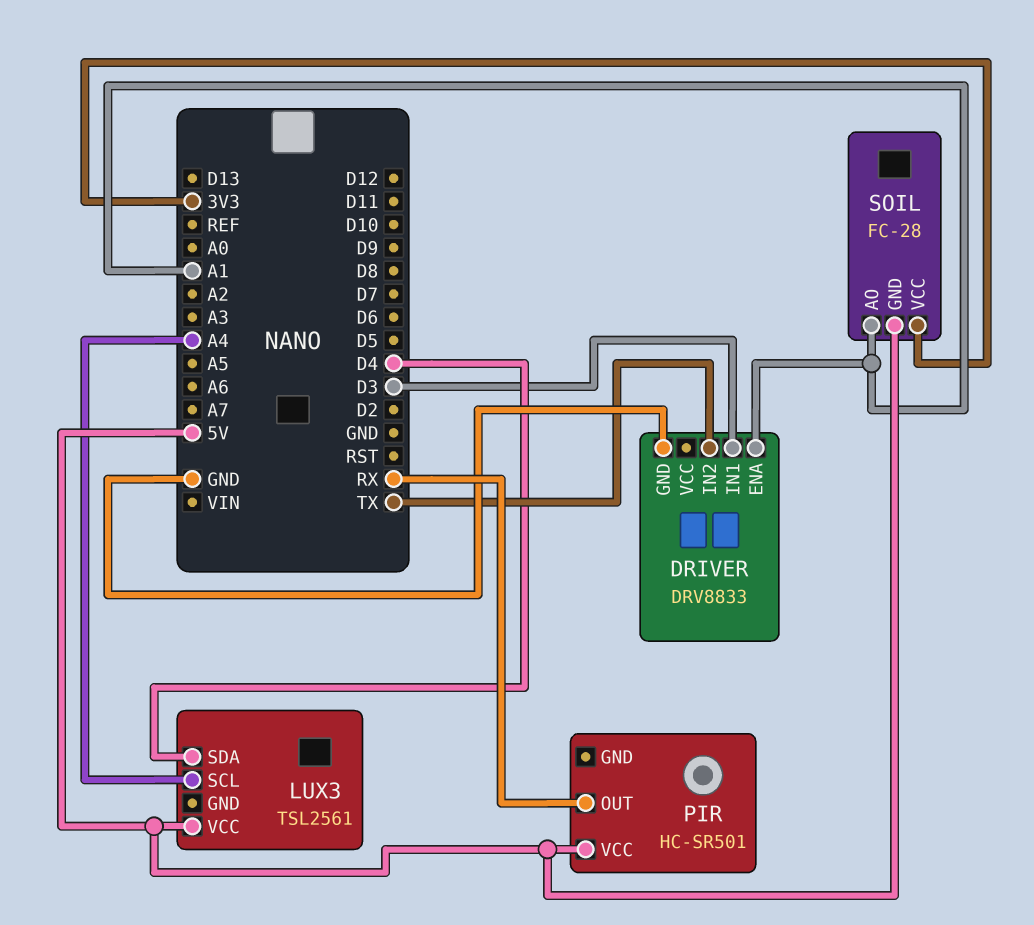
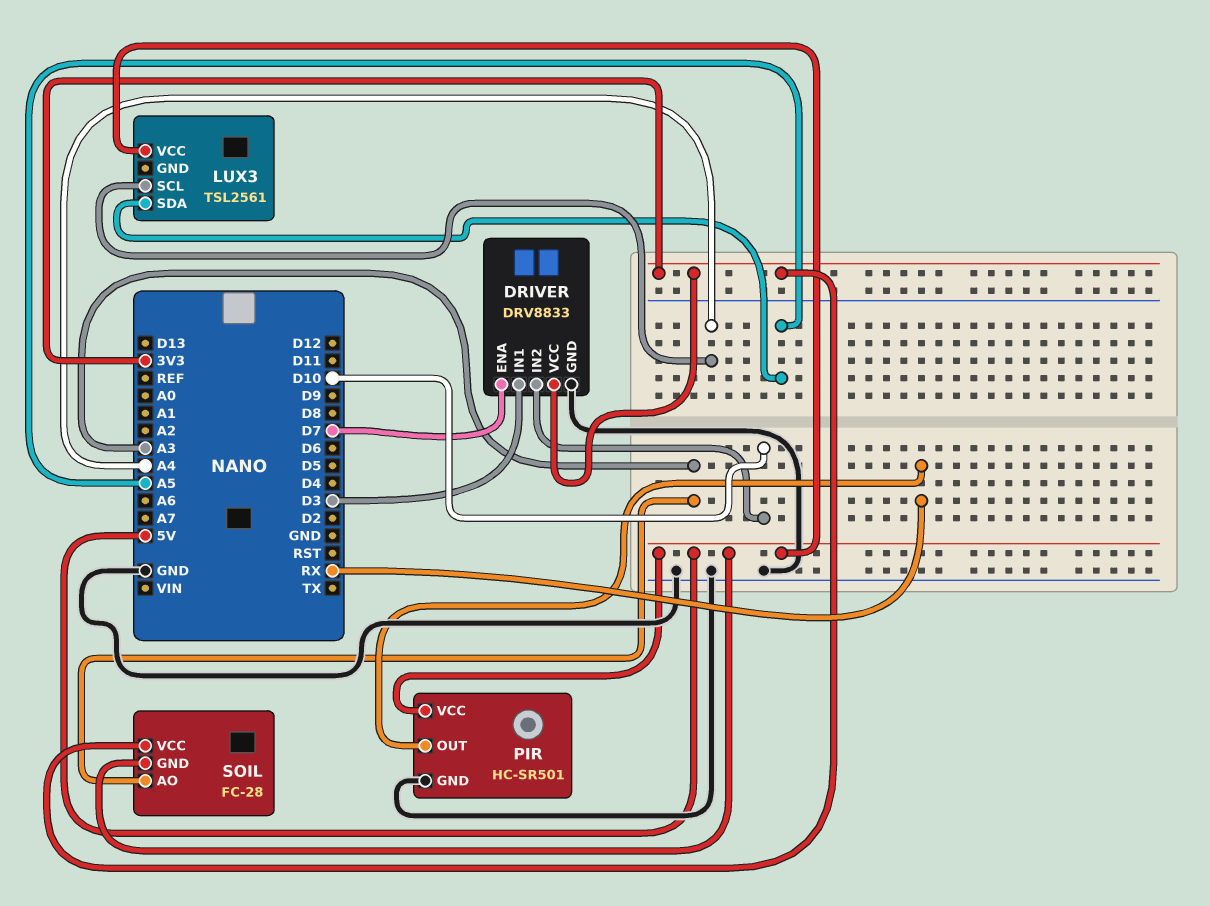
DRIVER pin ENA: A1 -> D7
DRIVER pin IN2: TX -> D10
DRIVER pin VCC: none -> 3V3
LUX3 pin SDA: D4 -> A5
PIR pin GND: none -> GND
SOIL pin AO: A1 -> A3

